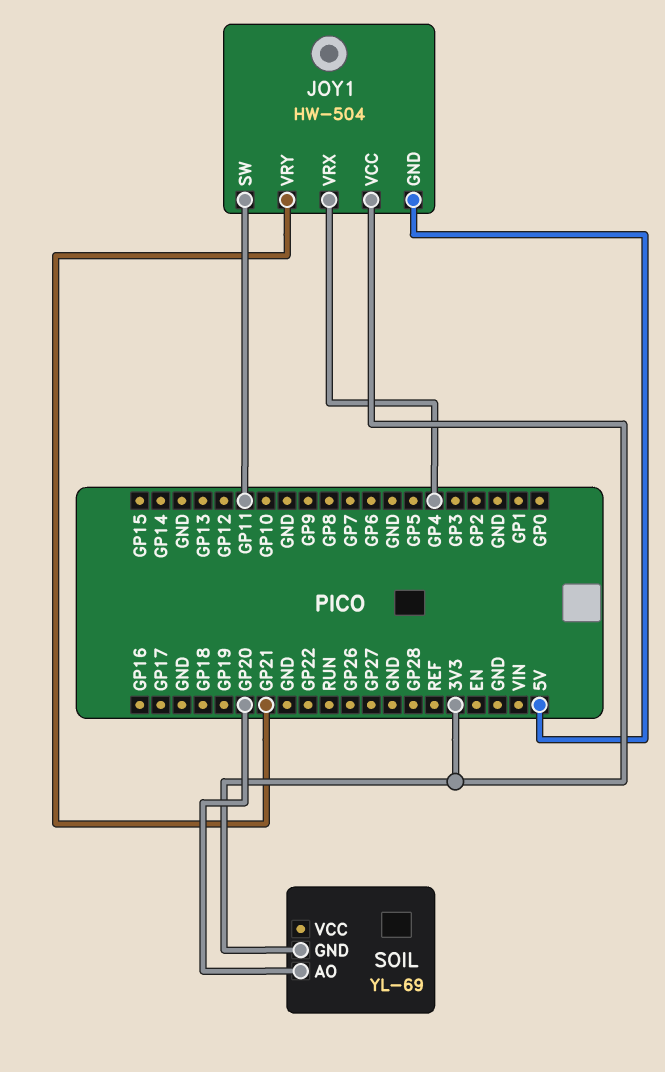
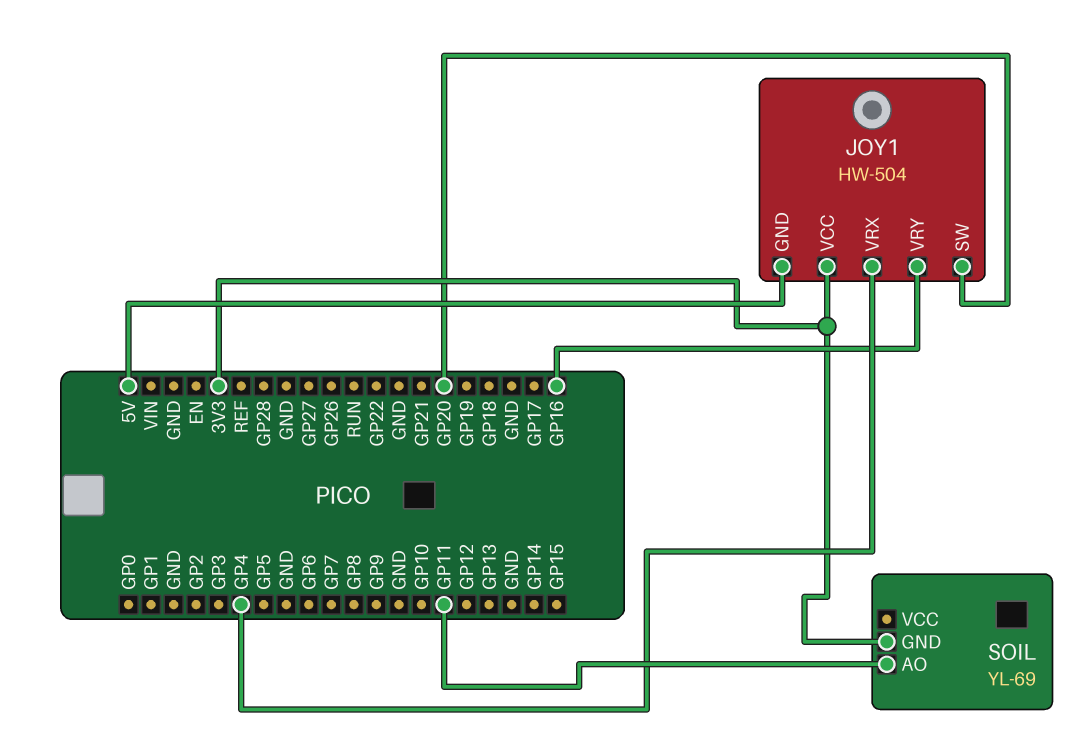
JOY1 pin SW: GP11 -> GP20
JOY1 pin VRY: GP21 -> GP16
SOIL pin AO: GP20 -> GP11

